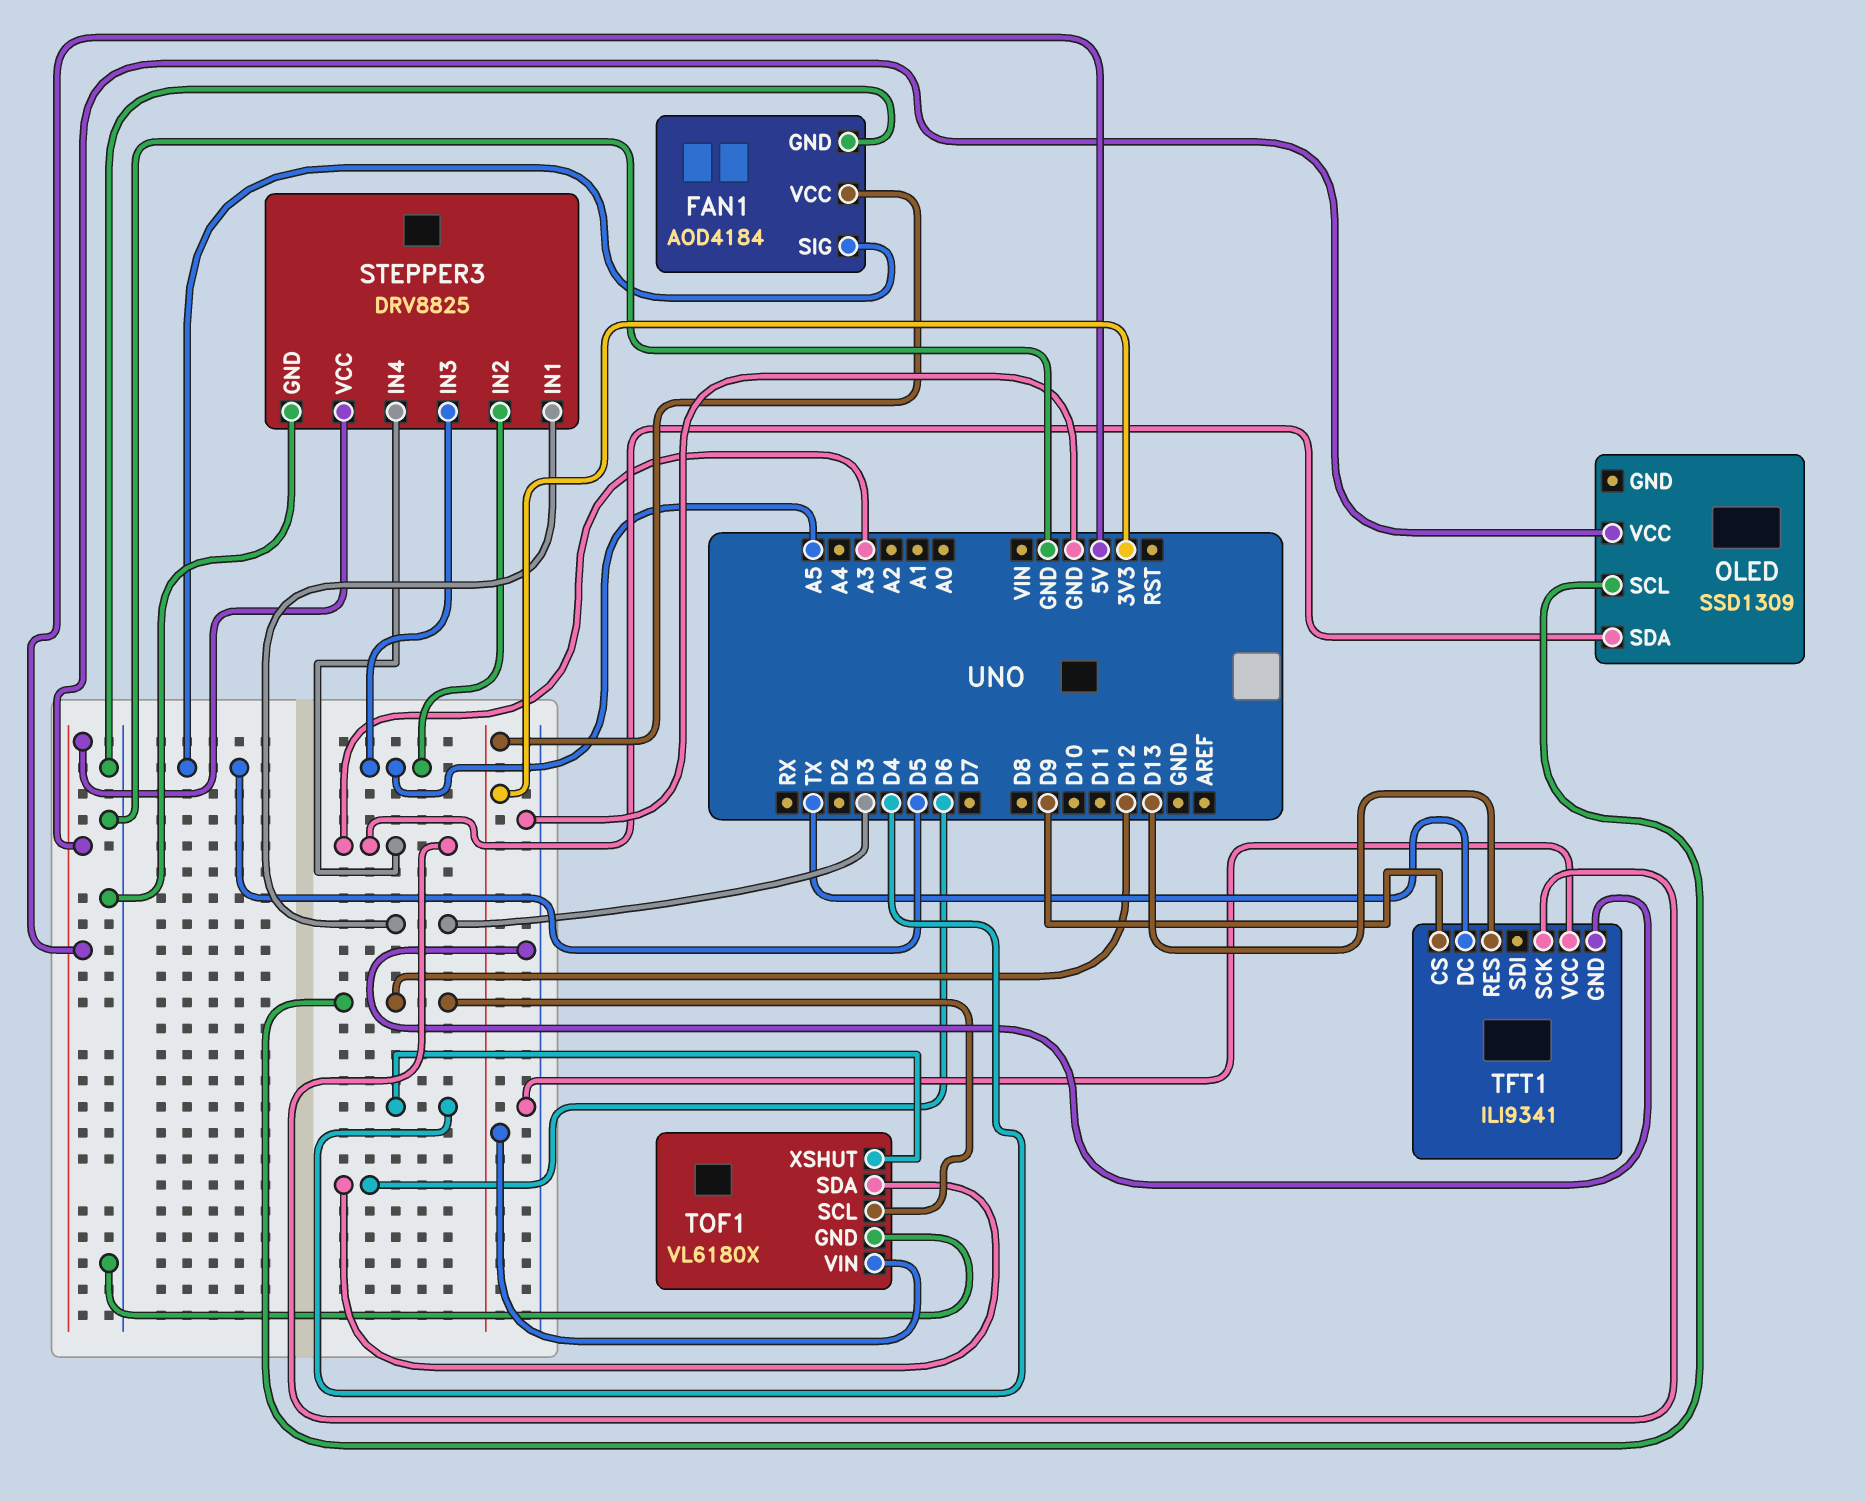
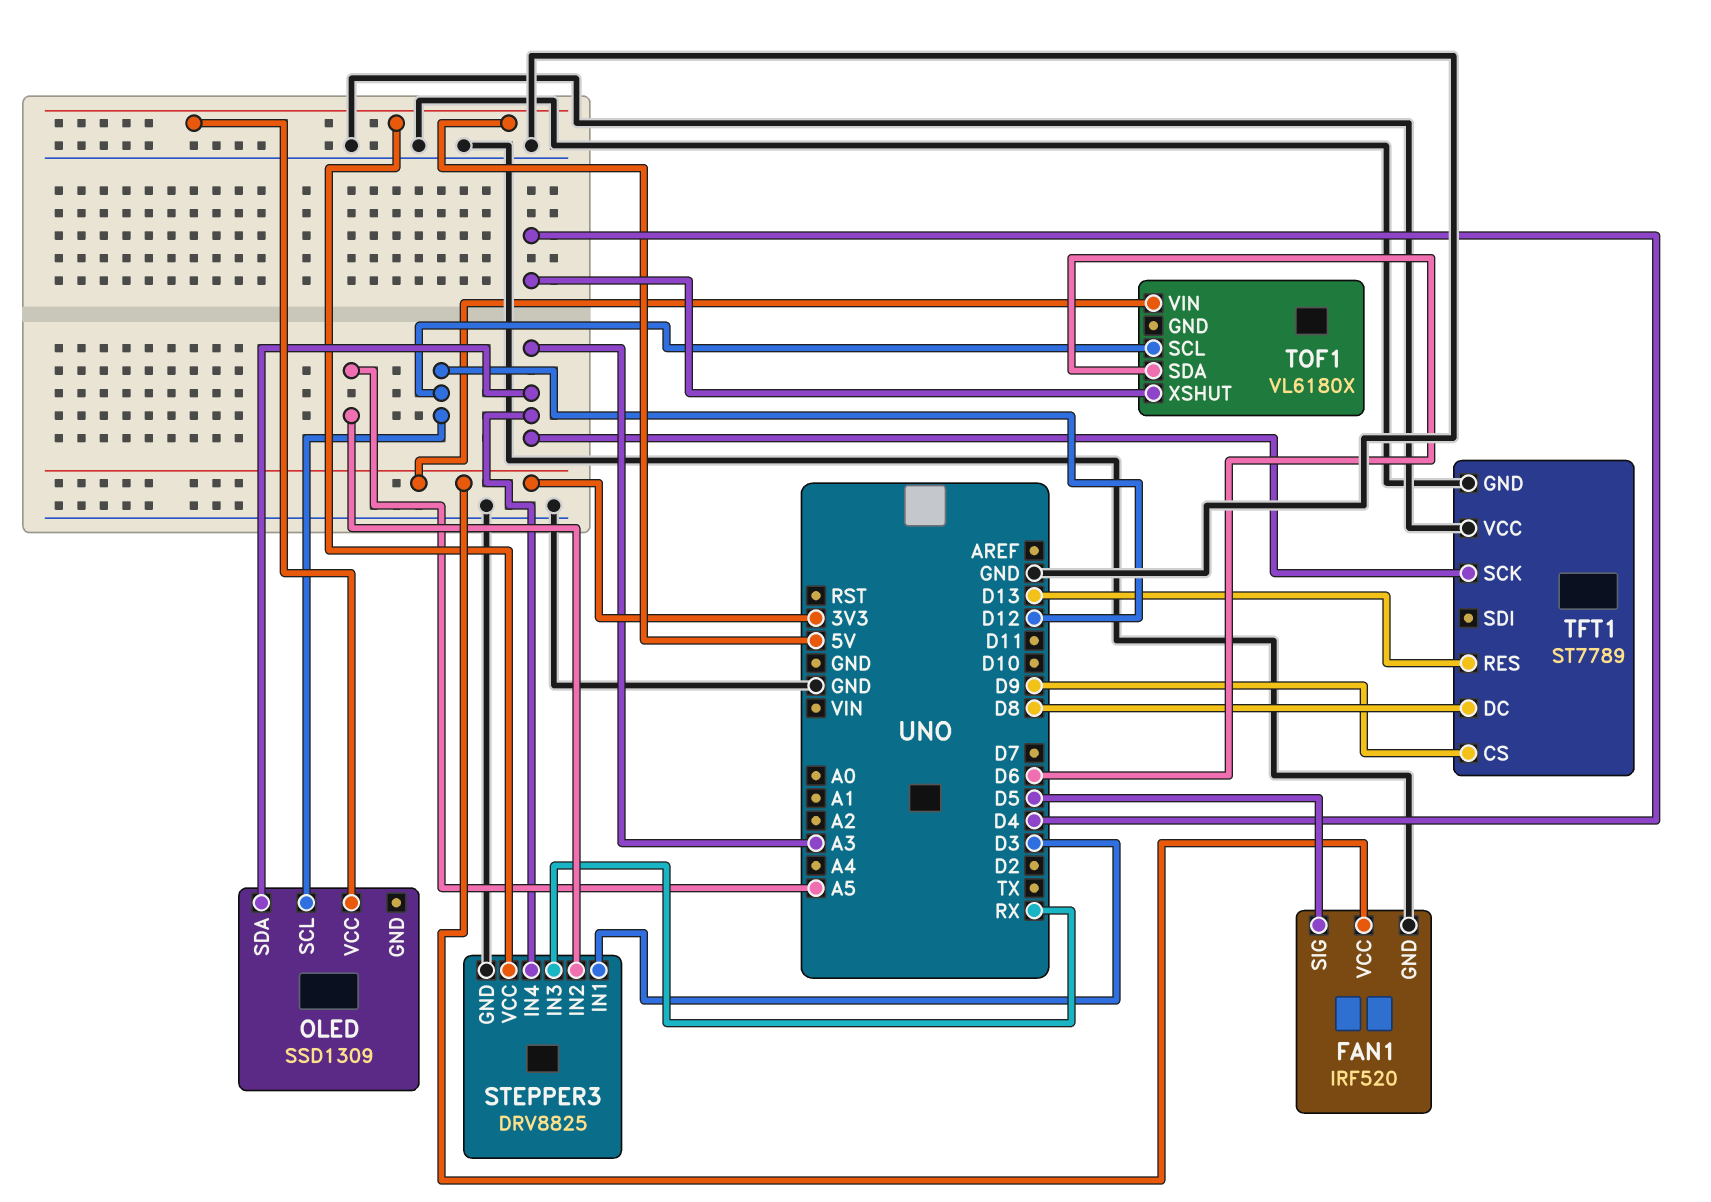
FAN1: AOD4184 -> IRF520
STEPPER3 pin IN3: A5 -> RX
TFT1: ILI9341 -> ST7789
TFT1 pin DC: TX -> D8
TOF1 pin GND: GND -> none

